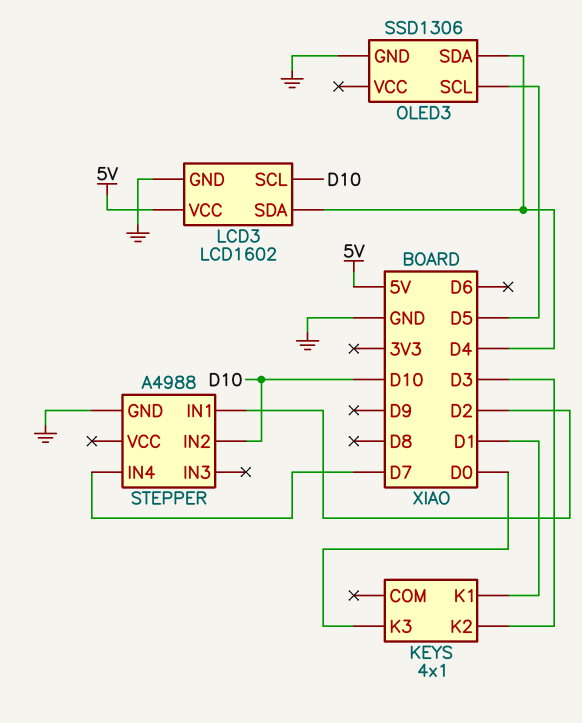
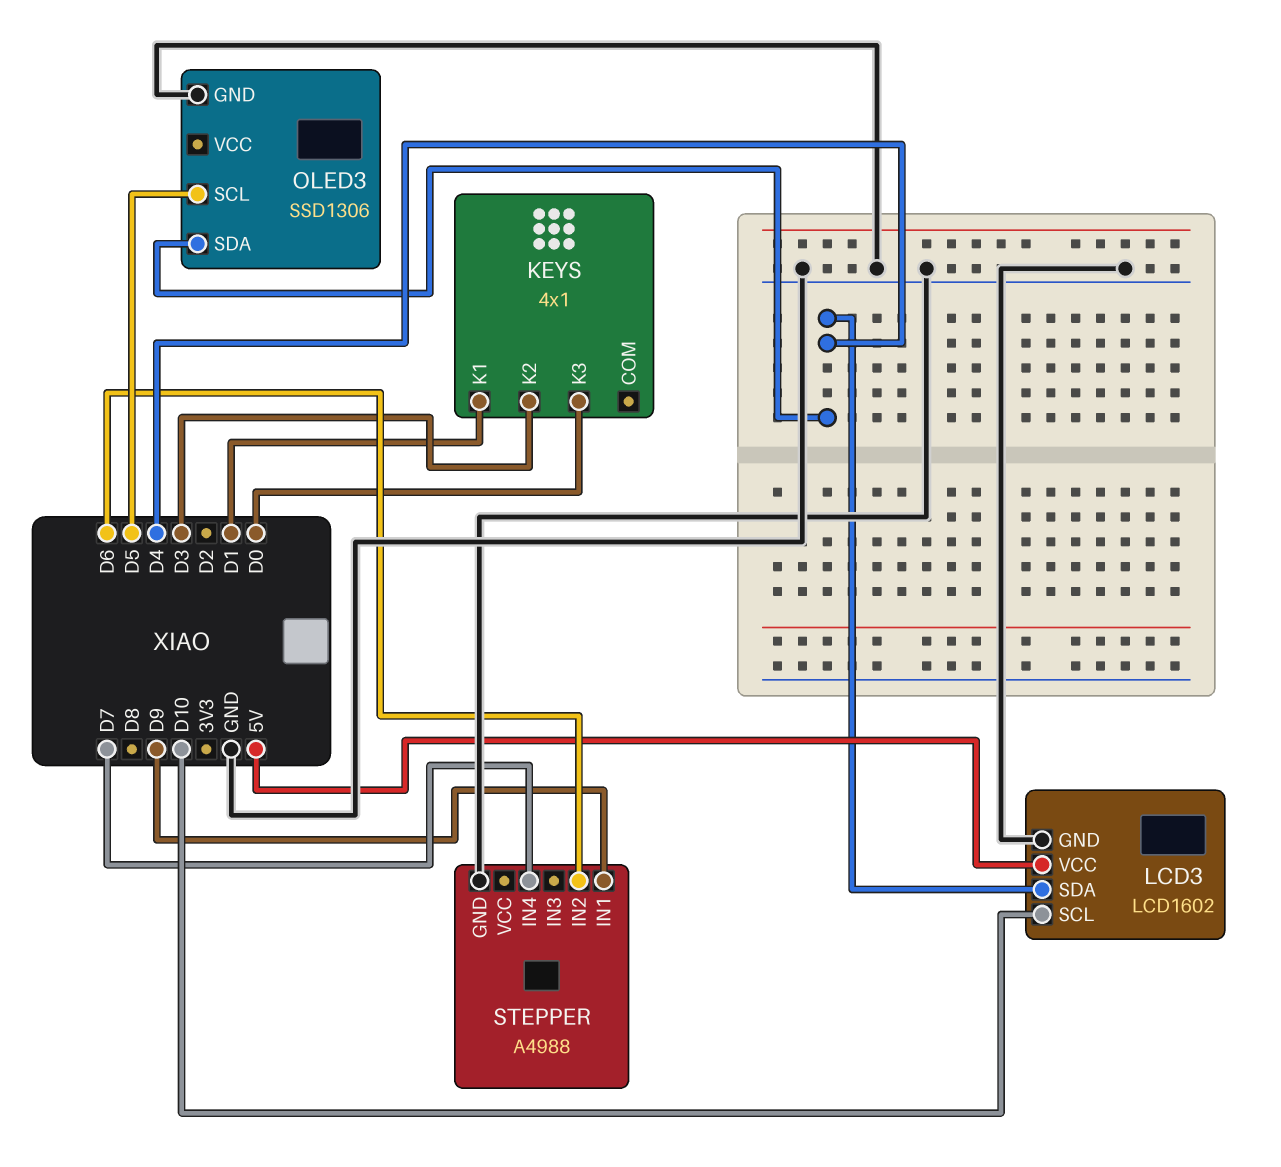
STEPPER pin IN1: D2 -> D9
STEPPER pin IN2: D10 -> D6

